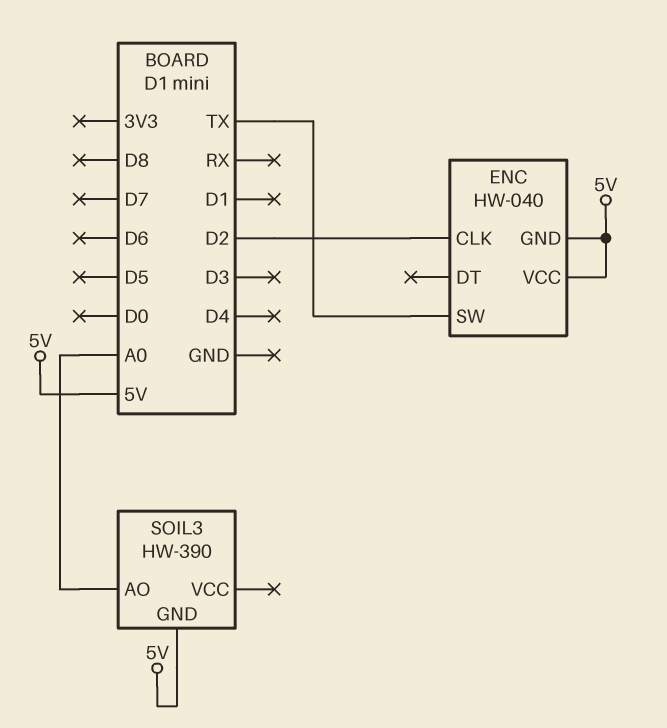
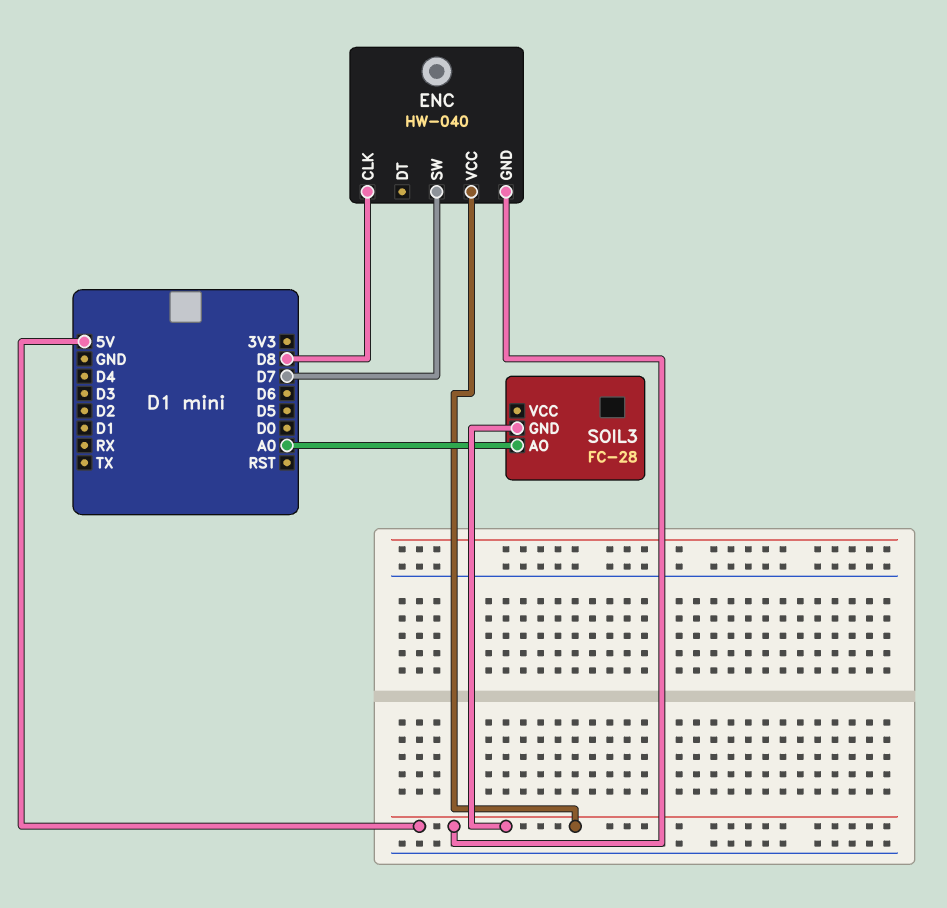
ENC pin CLK: D2 -> D8
ENC pin SW: TX -> D7
SOIL3: HW-390 -> FC-28

